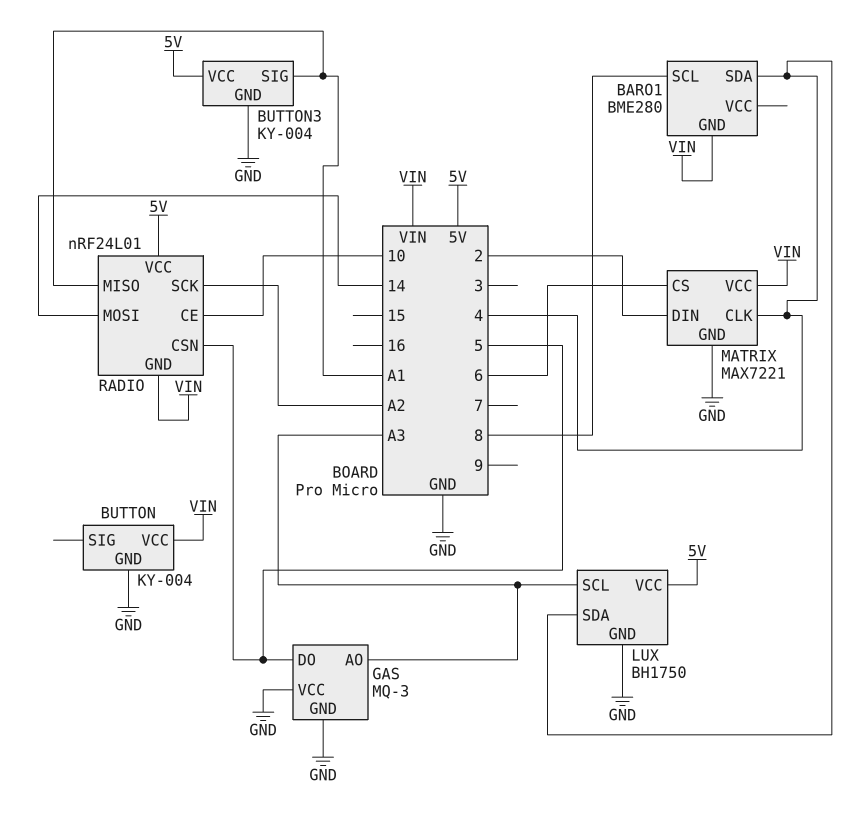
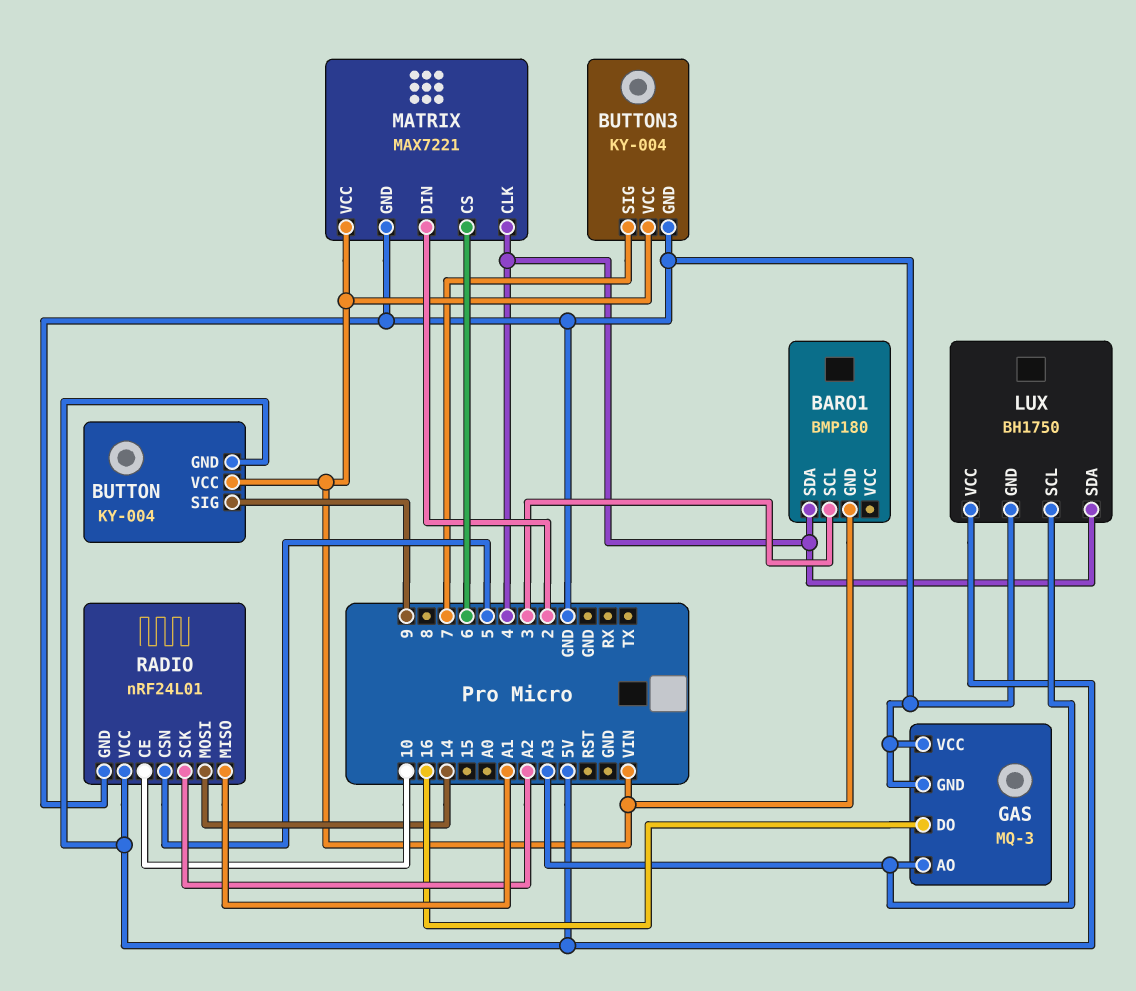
BARO1: BME280 -> BMP180
BARO1 pin SCL: 8 -> 3
BUTTON pin GND: GND -> 5V
BUTTON pin SIG: none -> 9
BUTTON3 pin SIG: A1 -> 7
BUTTON3 pin VCC: 5V -> VIN
GAS pin DO: 5 -> 16
RADIO pin GND: VIN -> GND

